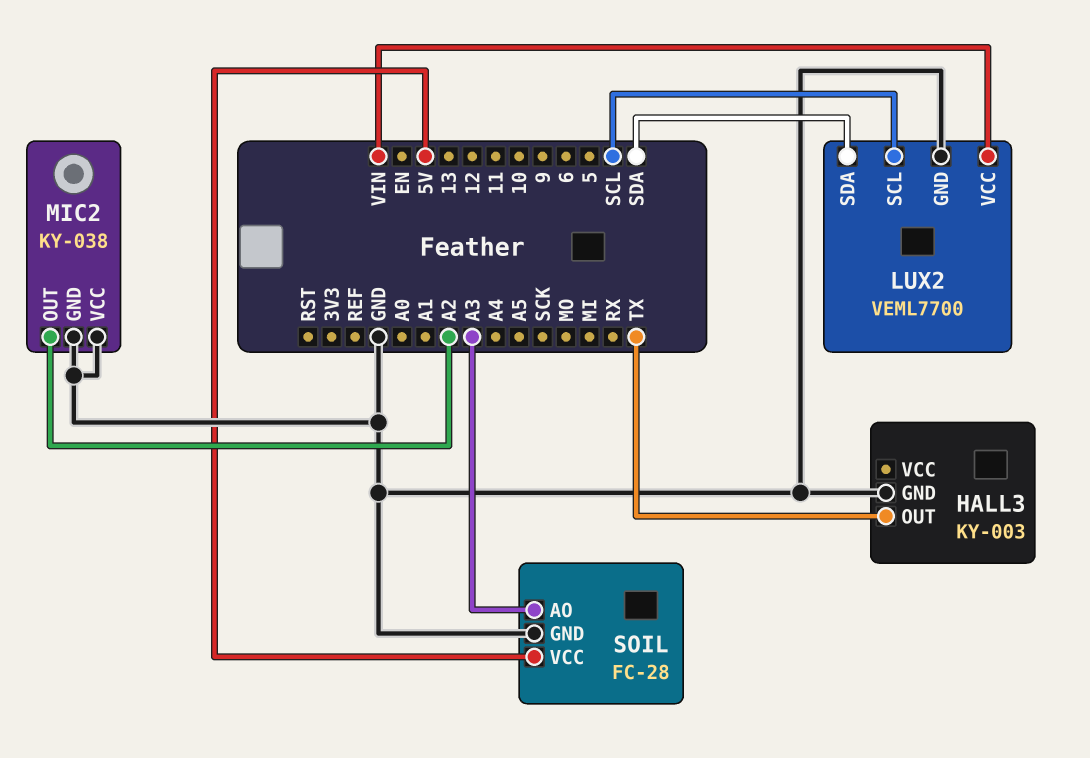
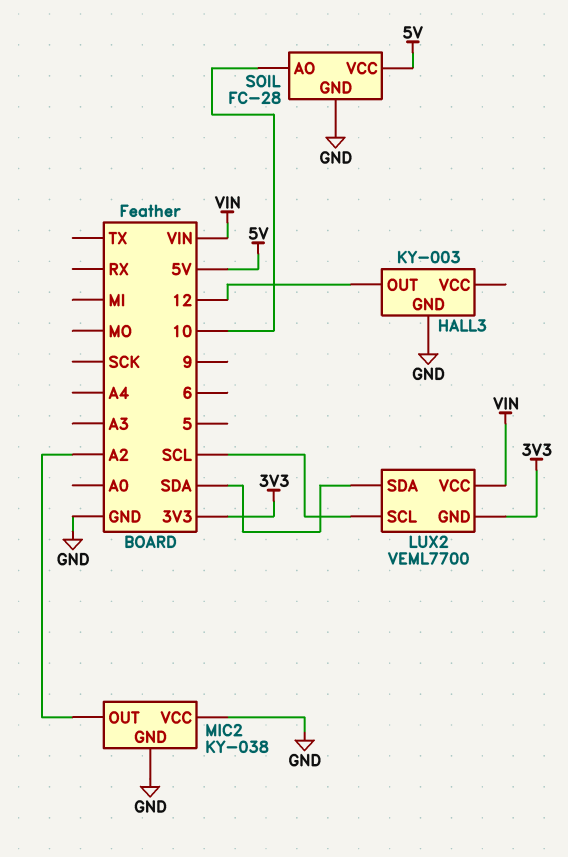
HALL3 pin OUT: TX -> 12
LUX2 pin GND: GND -> 3V3
SOIL pin AO: A3 -> 10

